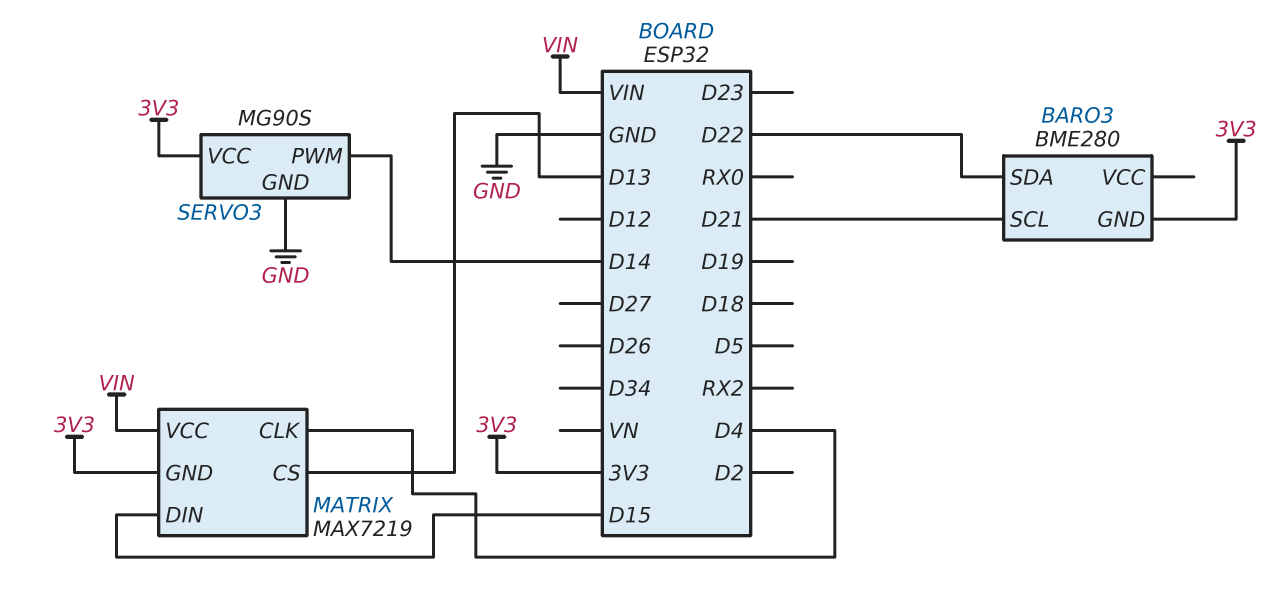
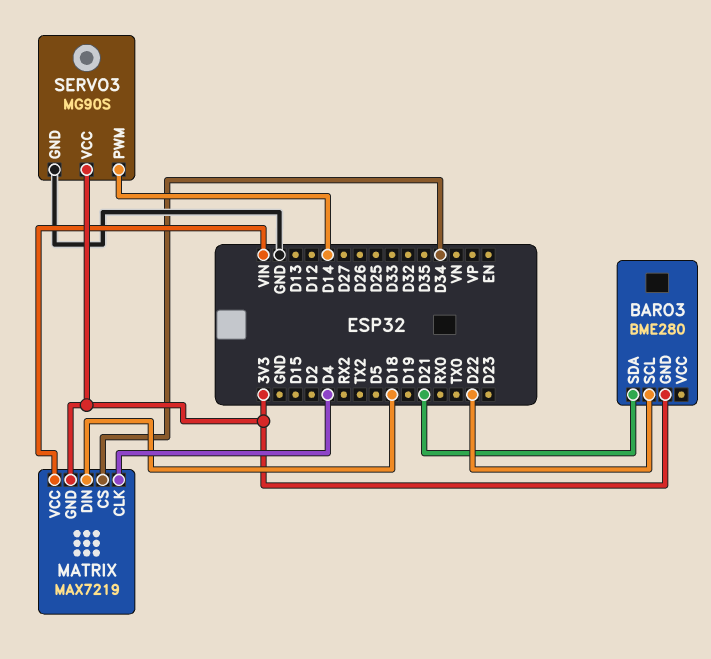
BARO3 pin SCL: D21 -> D22
BARO3 pin SDA: D22 -> D21
MATRIX pin CS: D13 -> D34
MATRIX pin DIN: D15 -> D18

